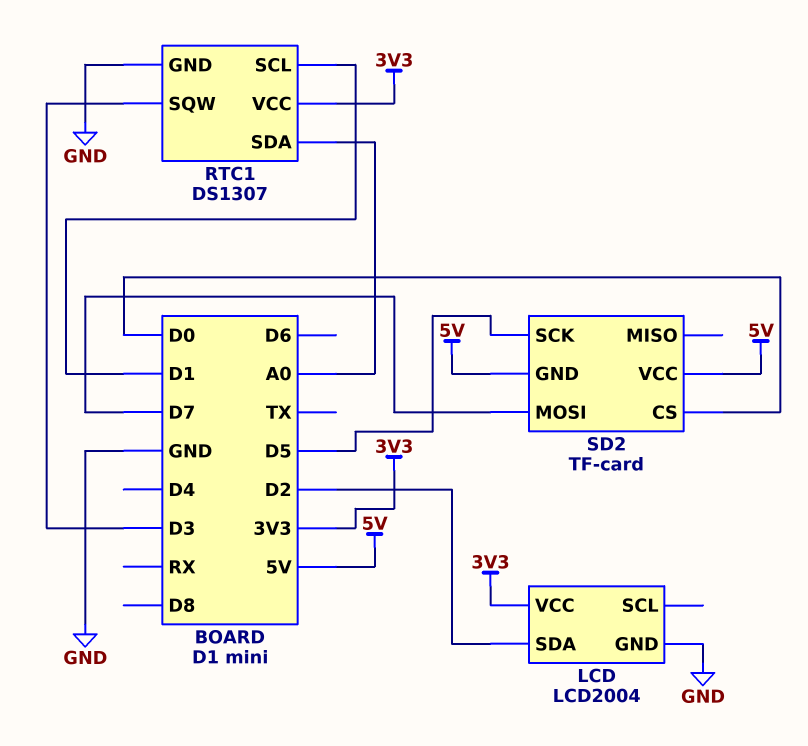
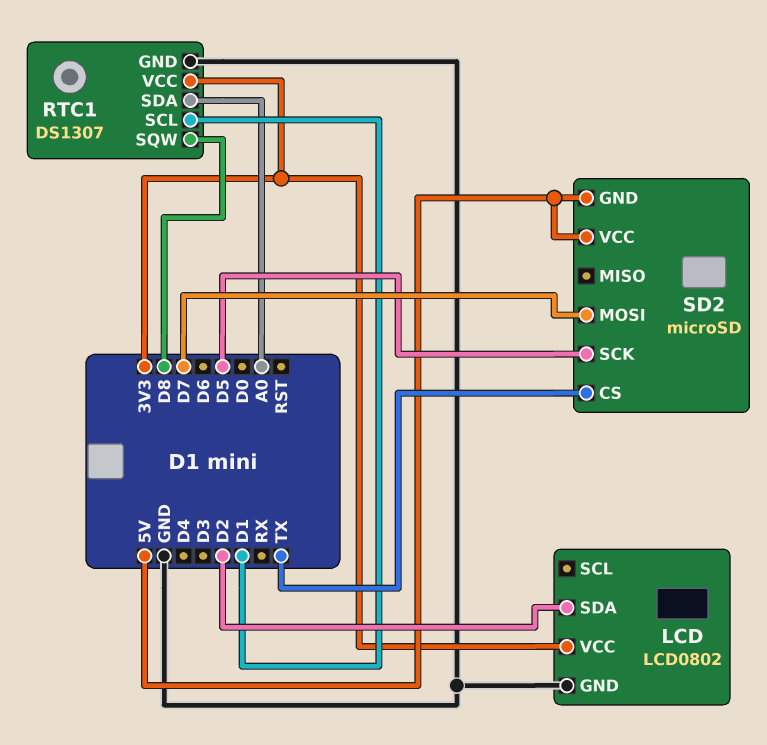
LCD: LCD2004 -> LCD0802
RTC1 pin SQW: D3 -> D8
SD2: TF-card -> microSD
SD2 pin CS: D0 -> TX

